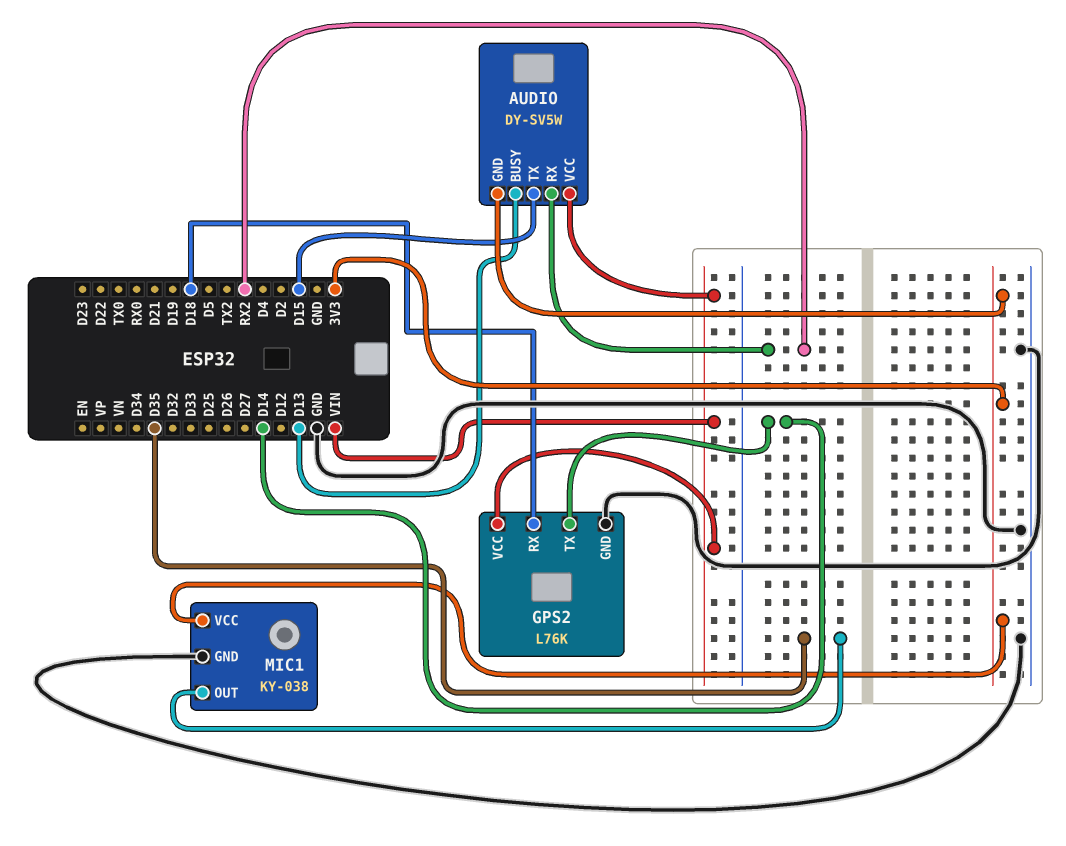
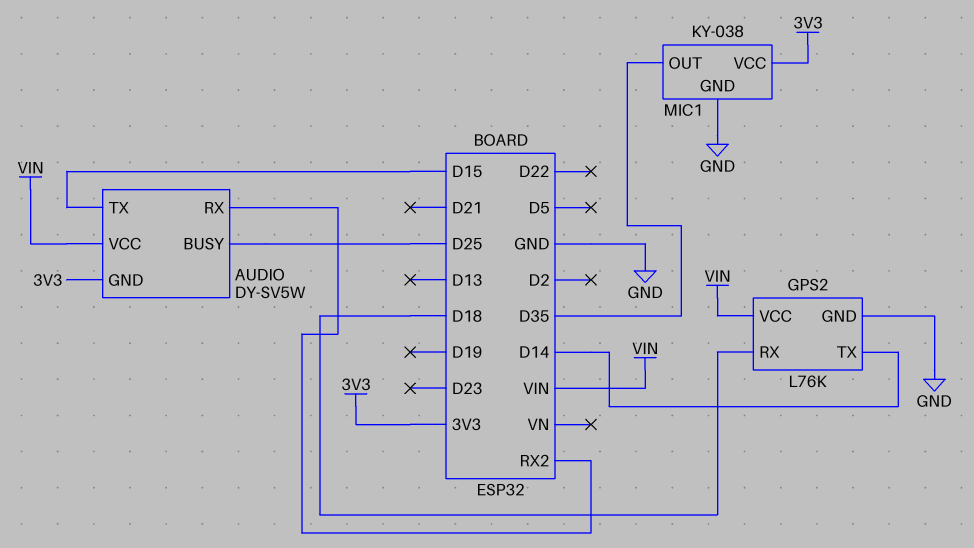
AUDIO pin BUSY: D13 -> D25

